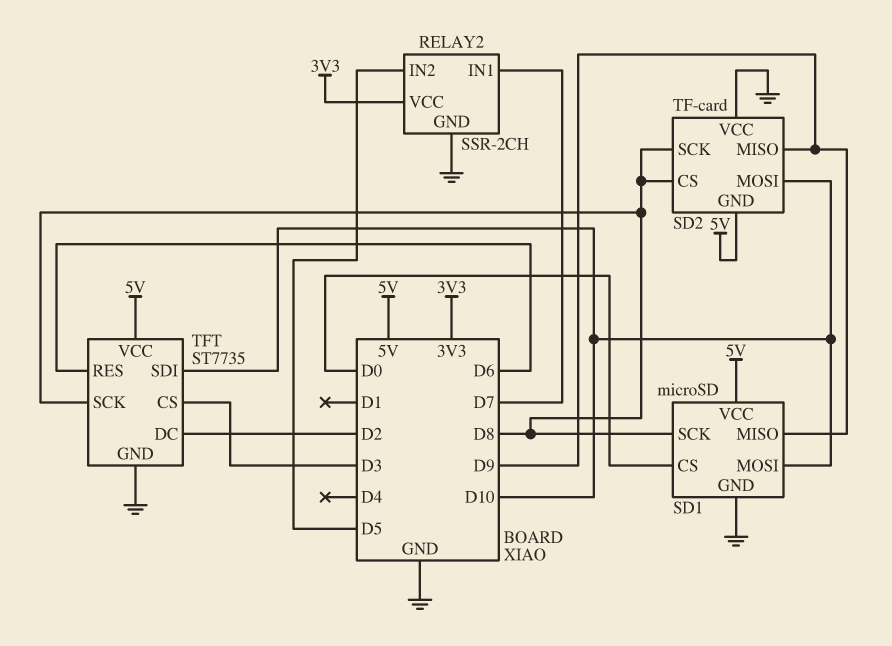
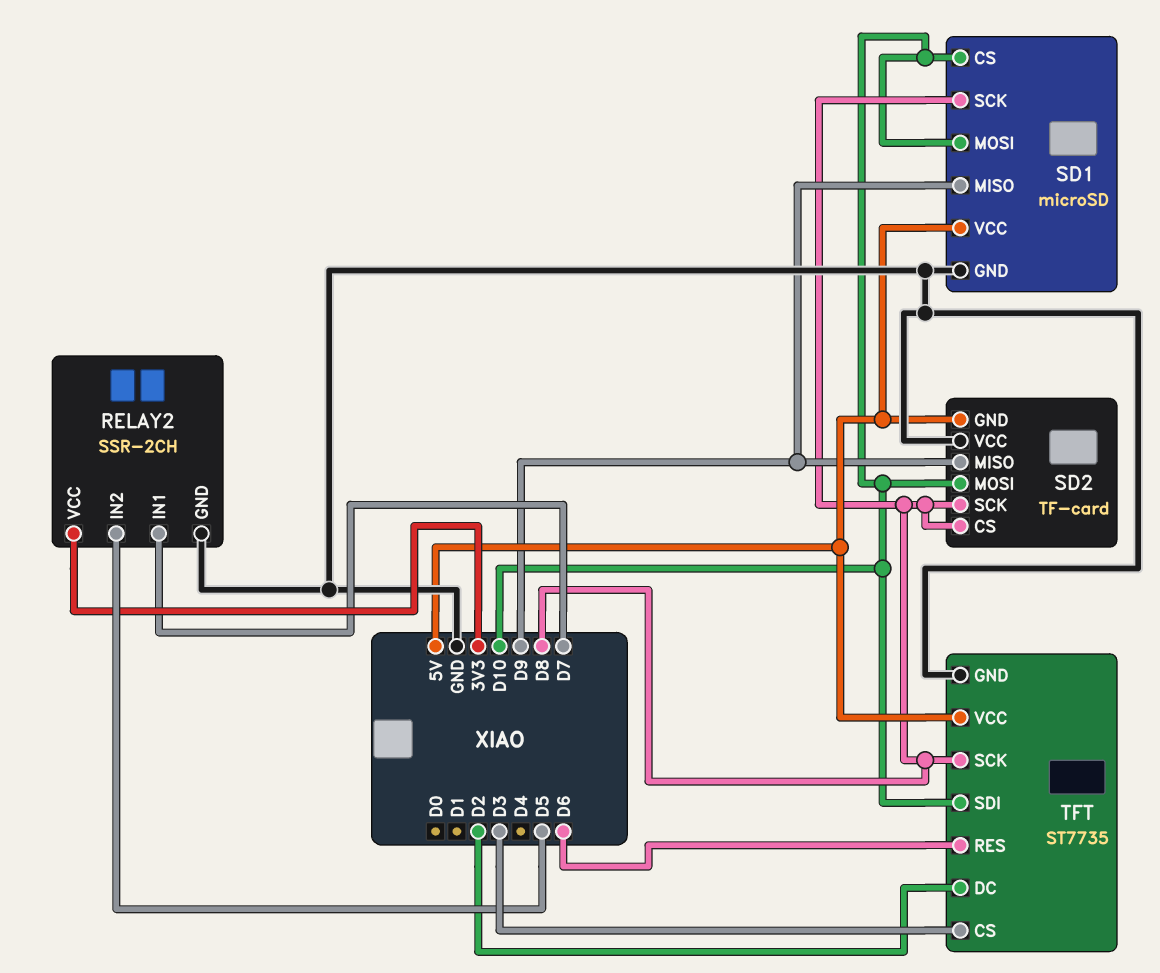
SD1 pin CS: D0 -> D10

